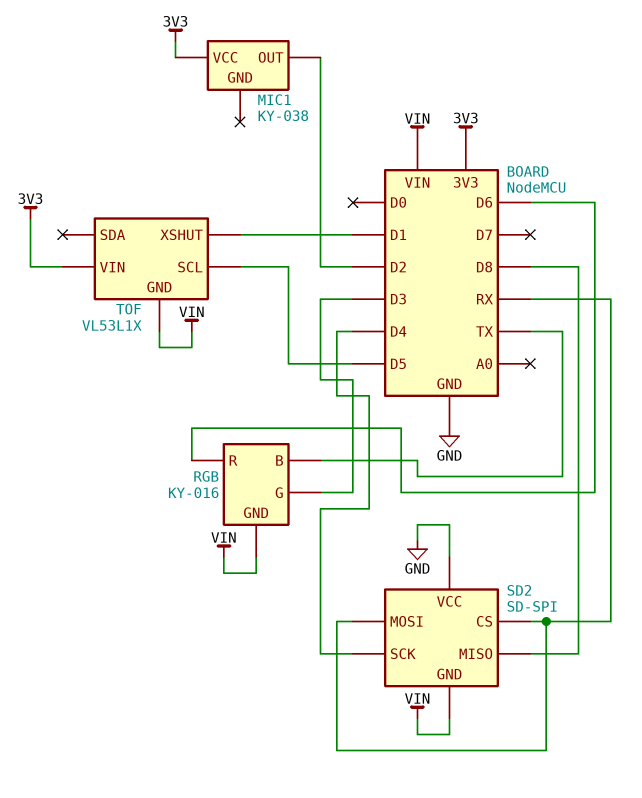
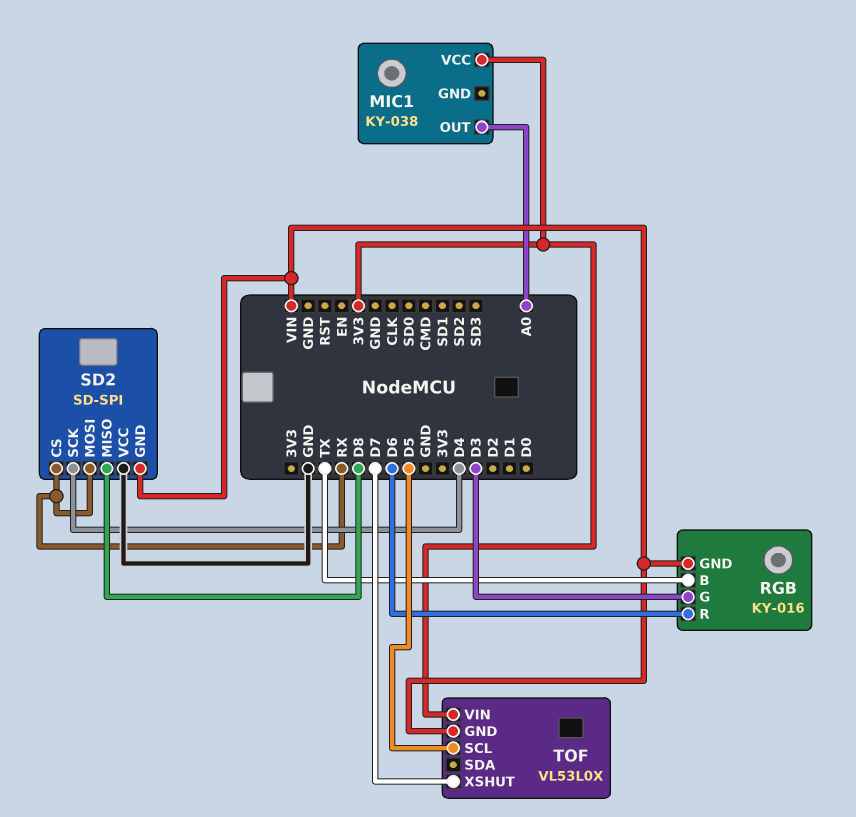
MIC1 pin OUT: D2 -> A0
TOF: VL53L1X -> VL53L0X
TOF pin XSHUT: D1 -> D7

